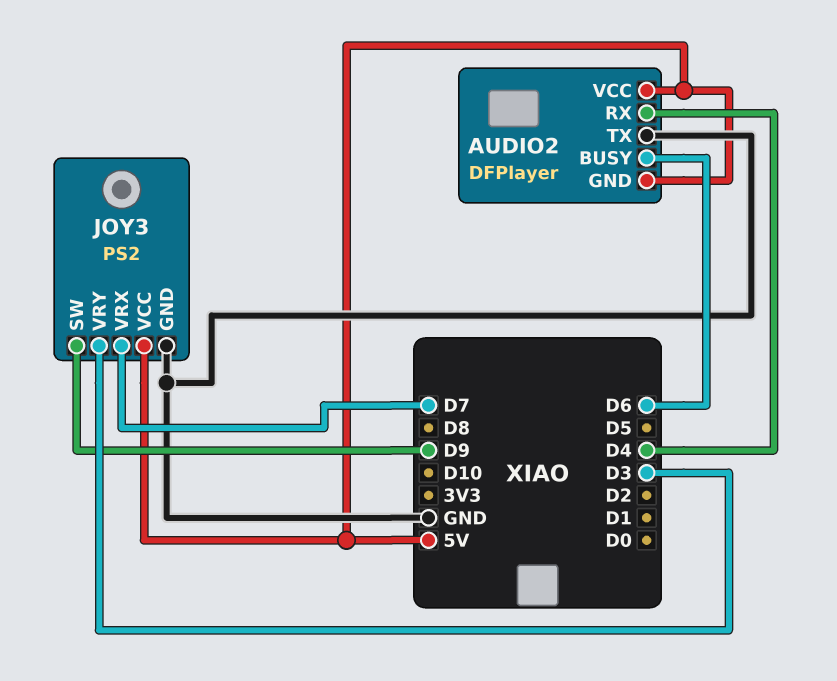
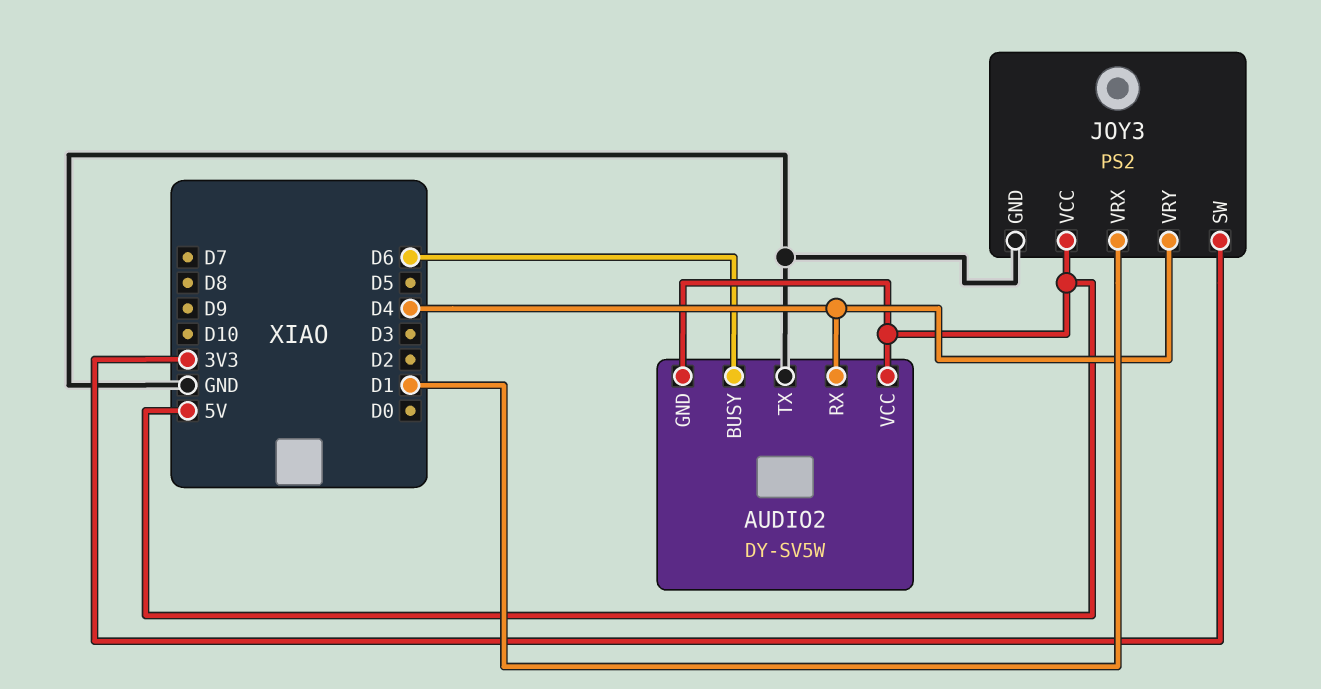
AUDIO2: DFPlayer -> DY-SV5W
JOY3 pin SW: D9 -> 3V3
JOY3 pin VRX: D7 -> D1
JOY3 pin VRY: D3 -> D4

